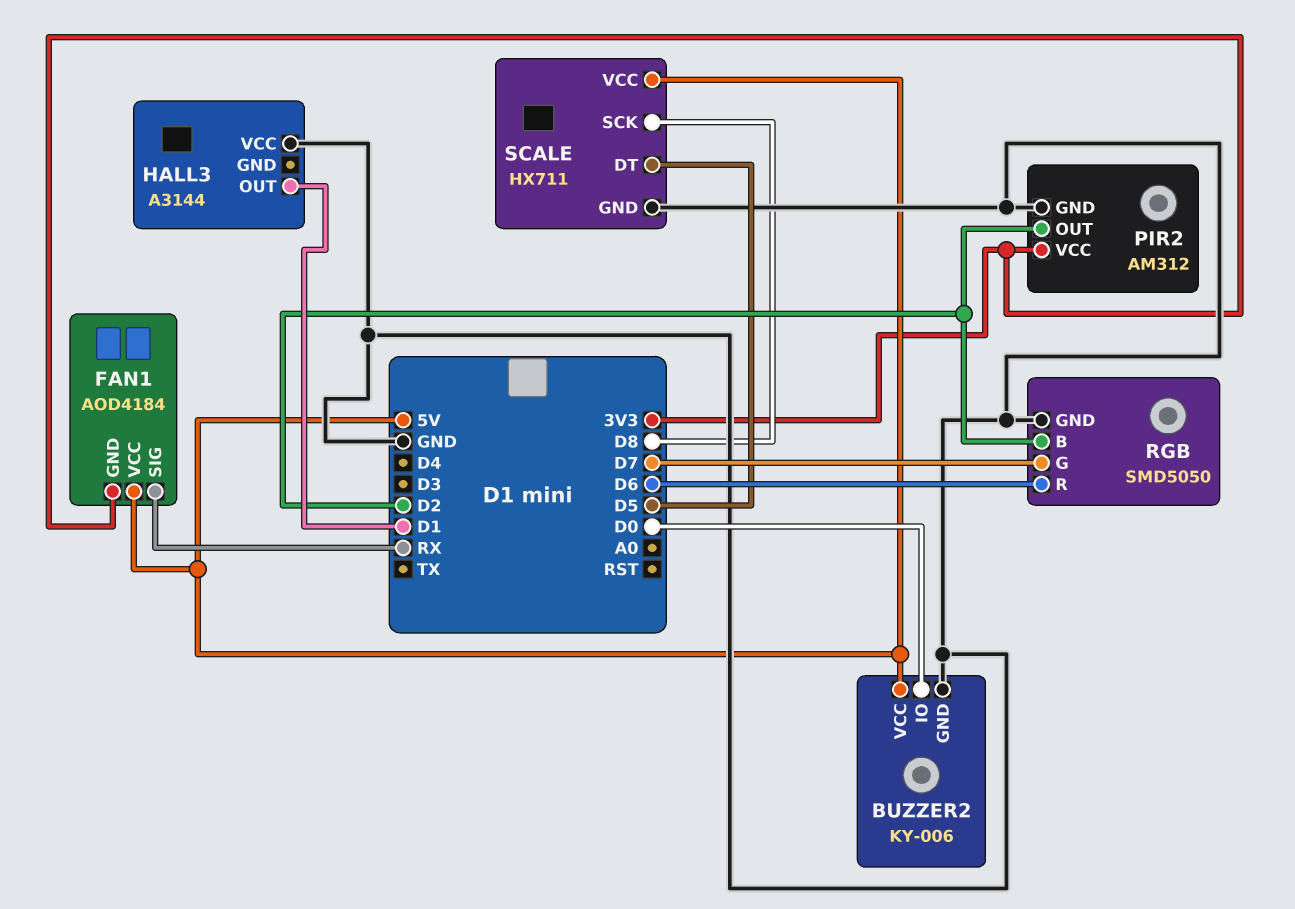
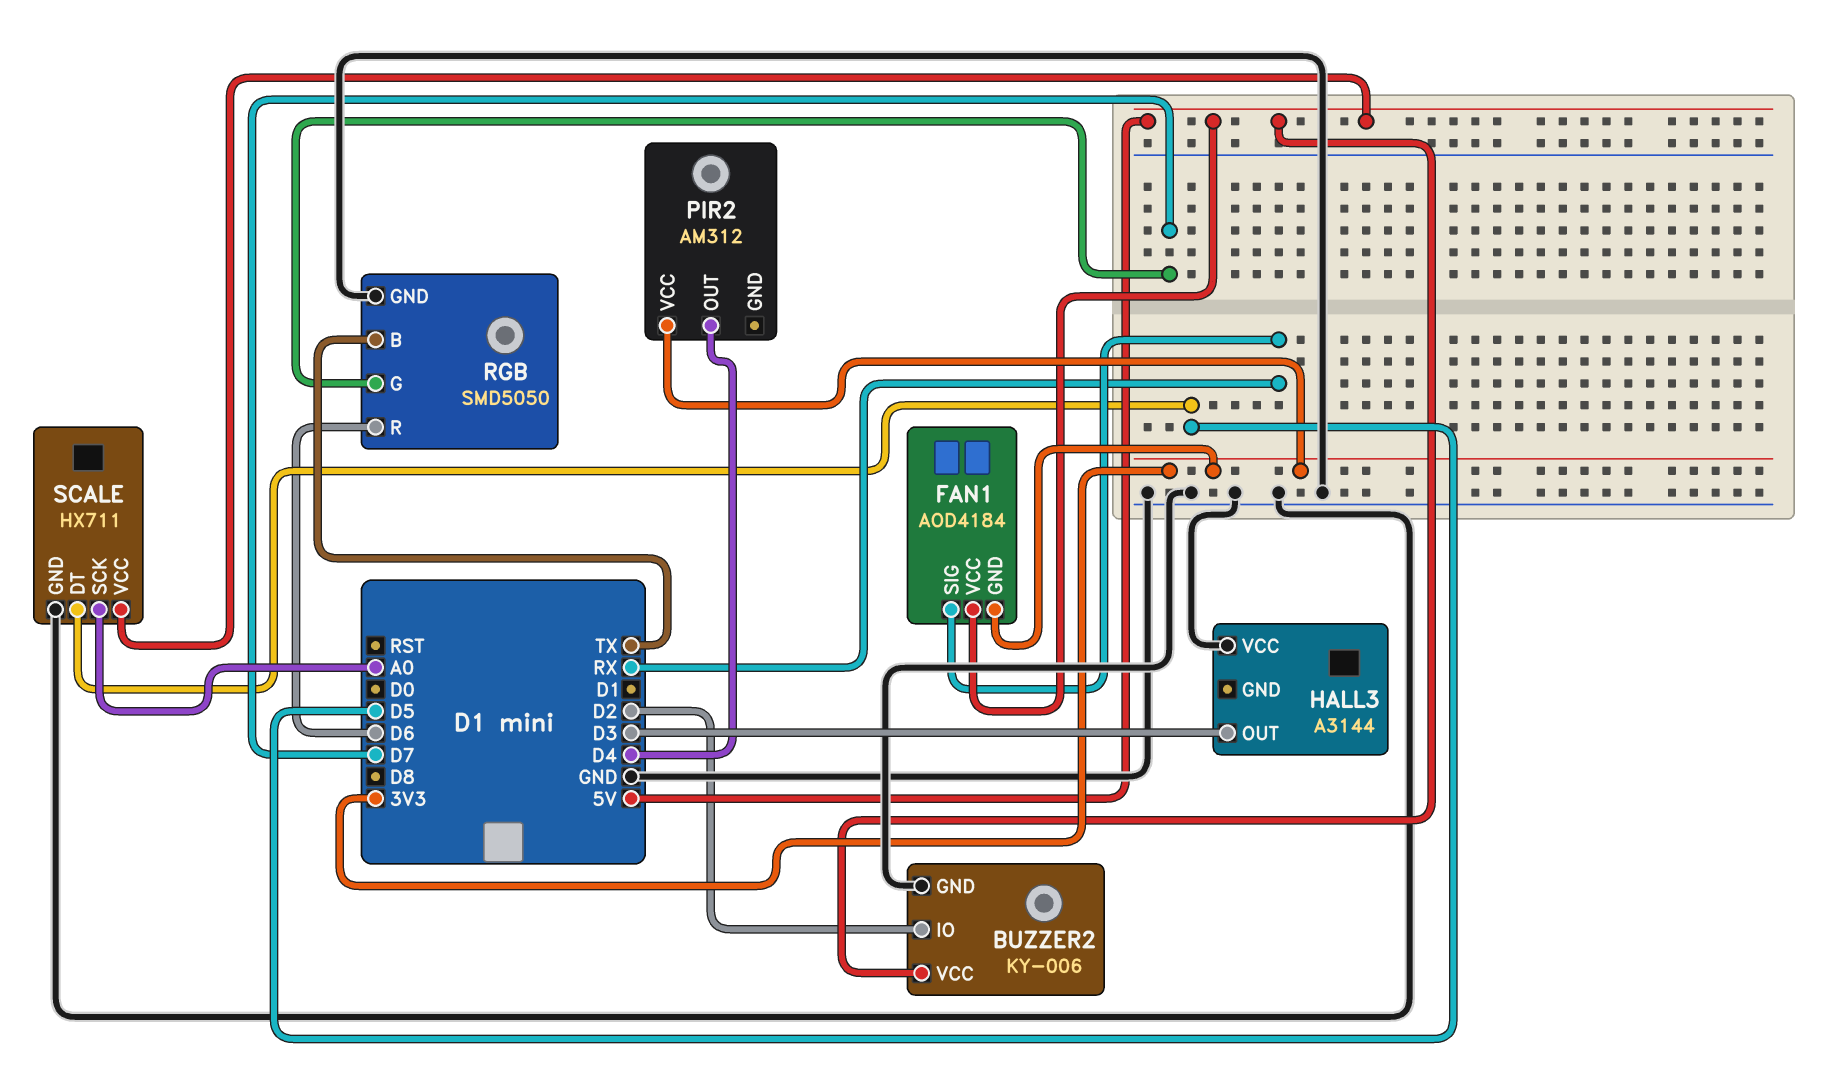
BUZZER2 pin IO: D0 -> D2
HALL3 pin OUT: D1 -> D3
PIR2 pin GND: GND -> none
PIR2 pin OUT: D2 -> D4
RGB pin B: D2 -> TX
SCALE pin SCK: D8 -> A0

